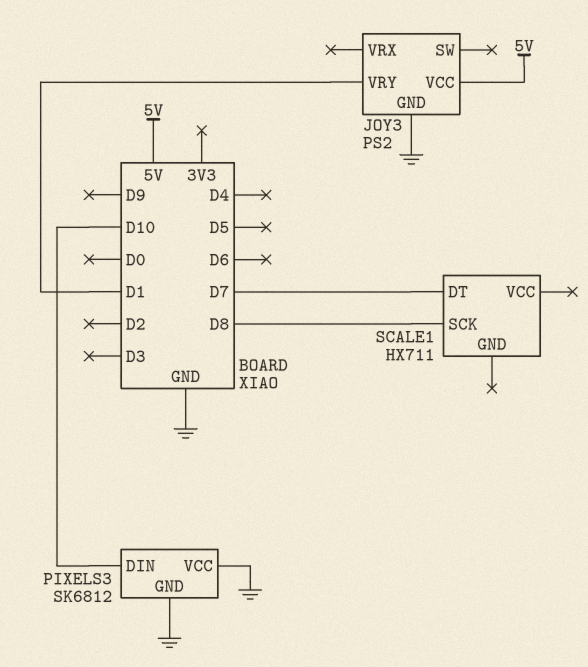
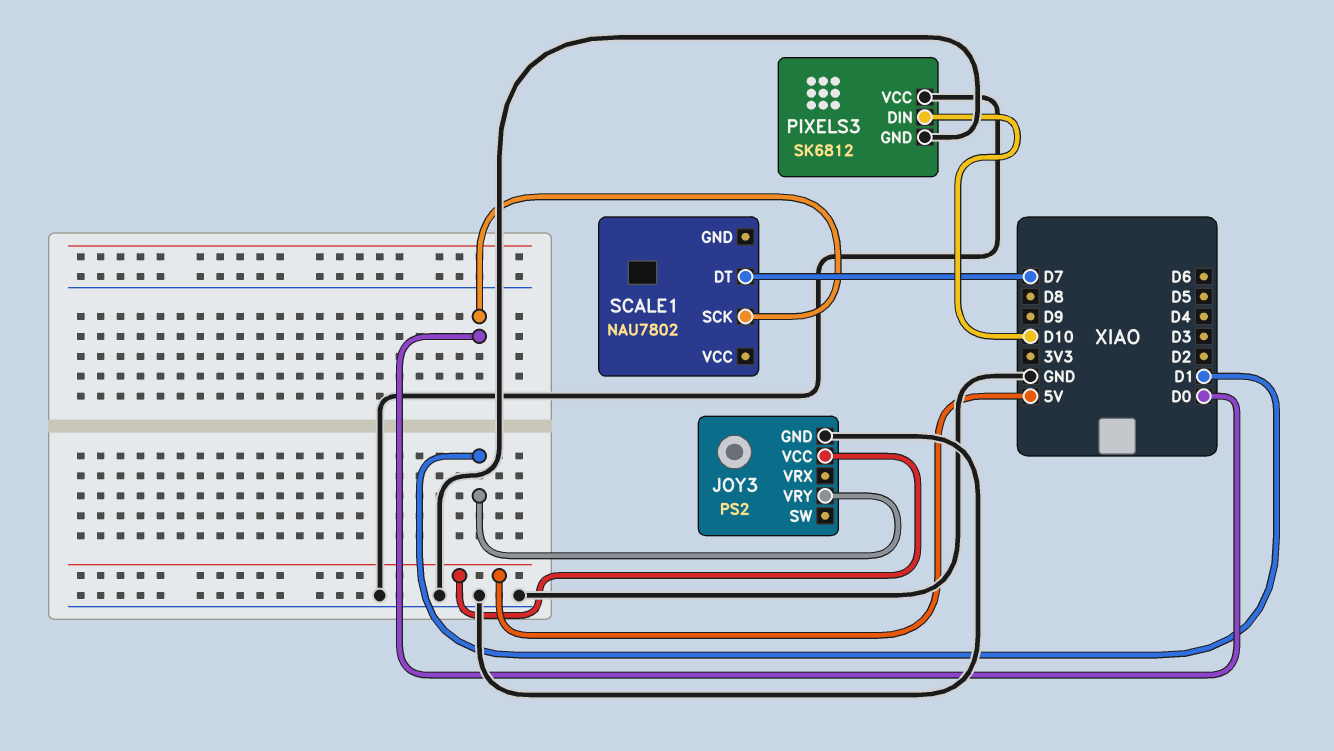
SCALE1: HX711 -> NAU7802
SCALE1 pin SCK: D8 -> D0

